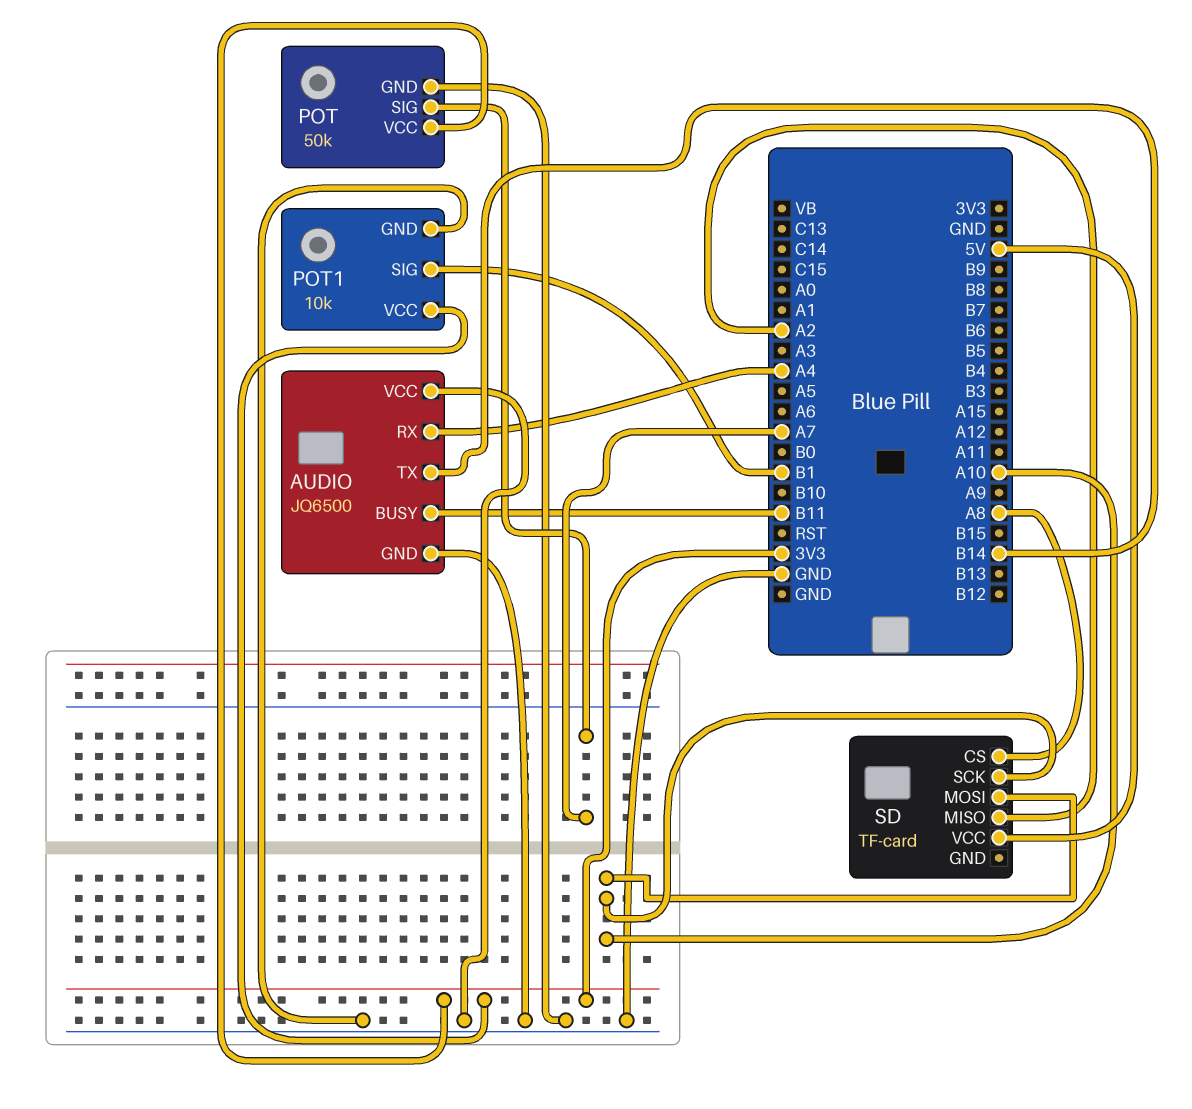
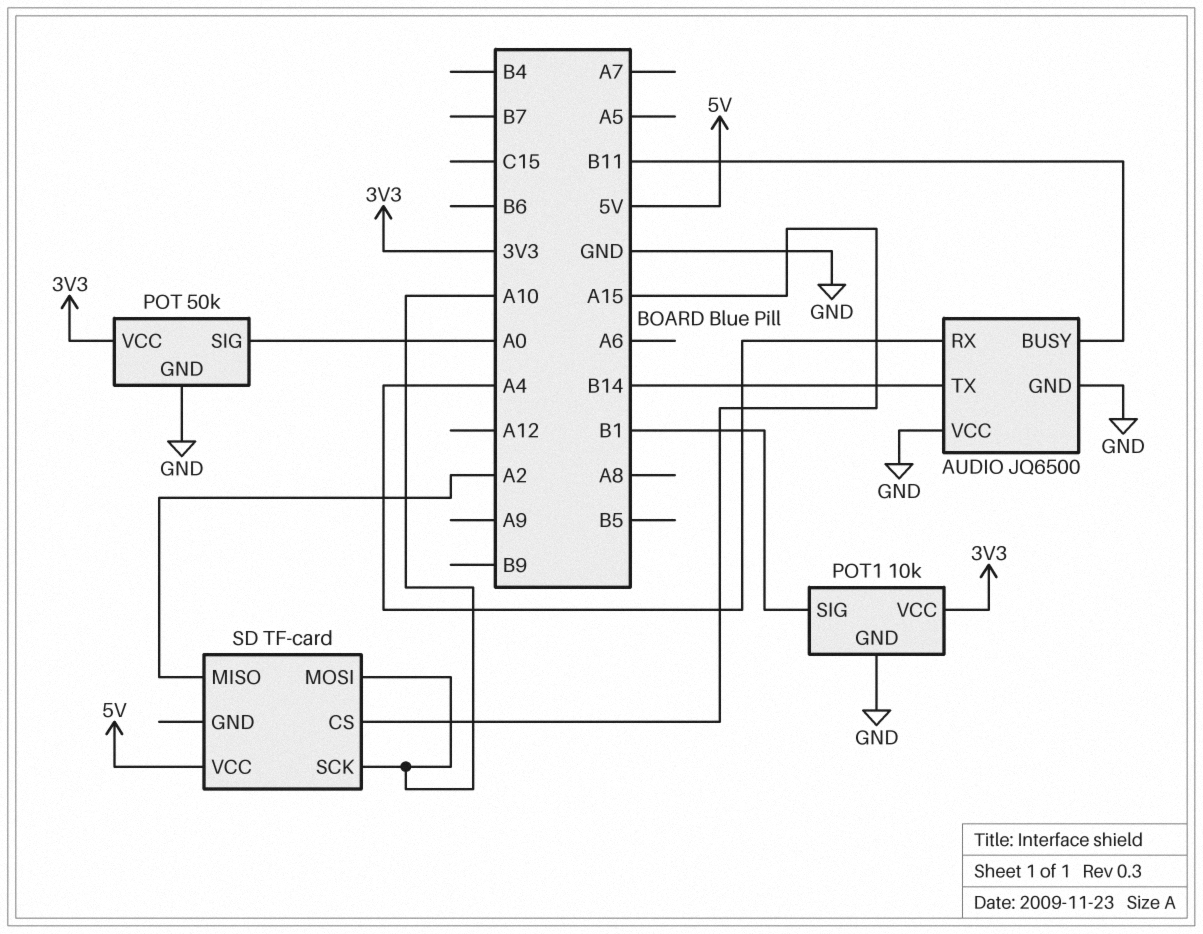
POT pin SIG: A7 -> A0
SD pin CS: A8 -> A15

